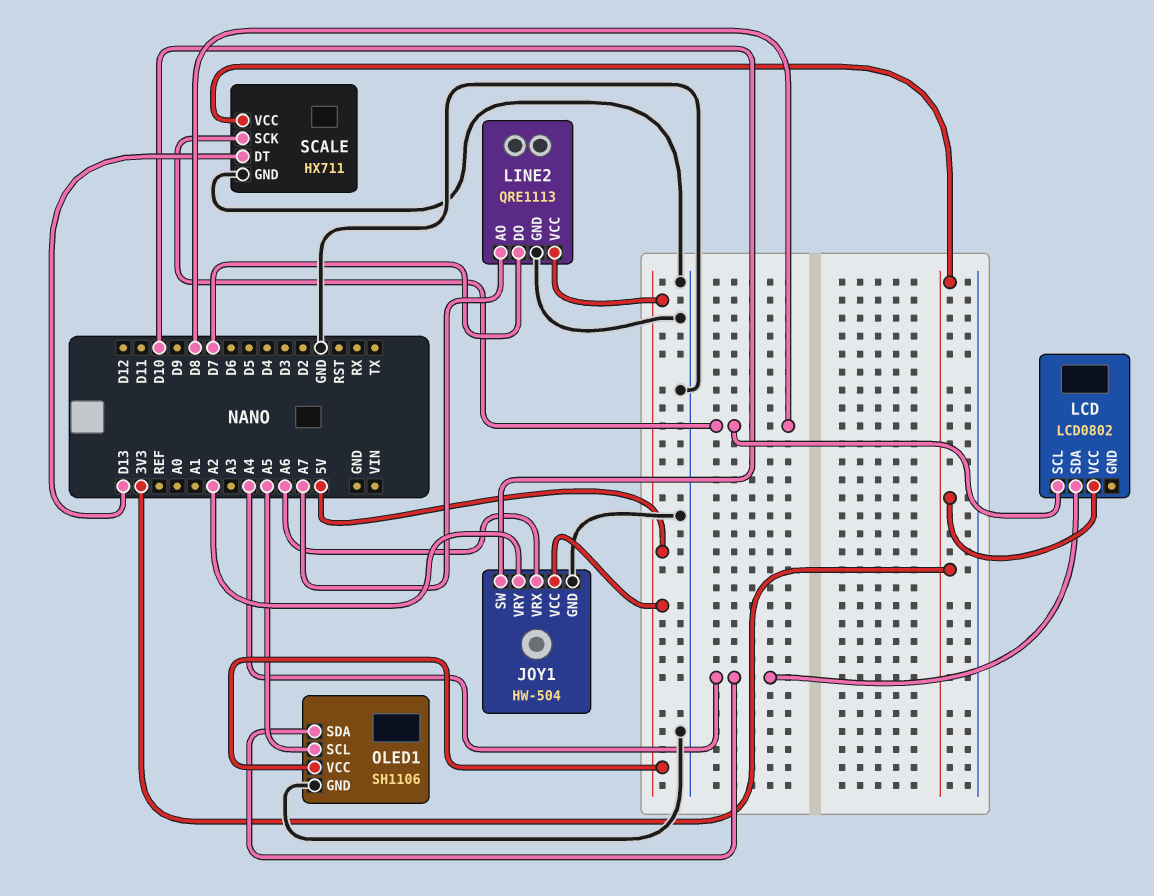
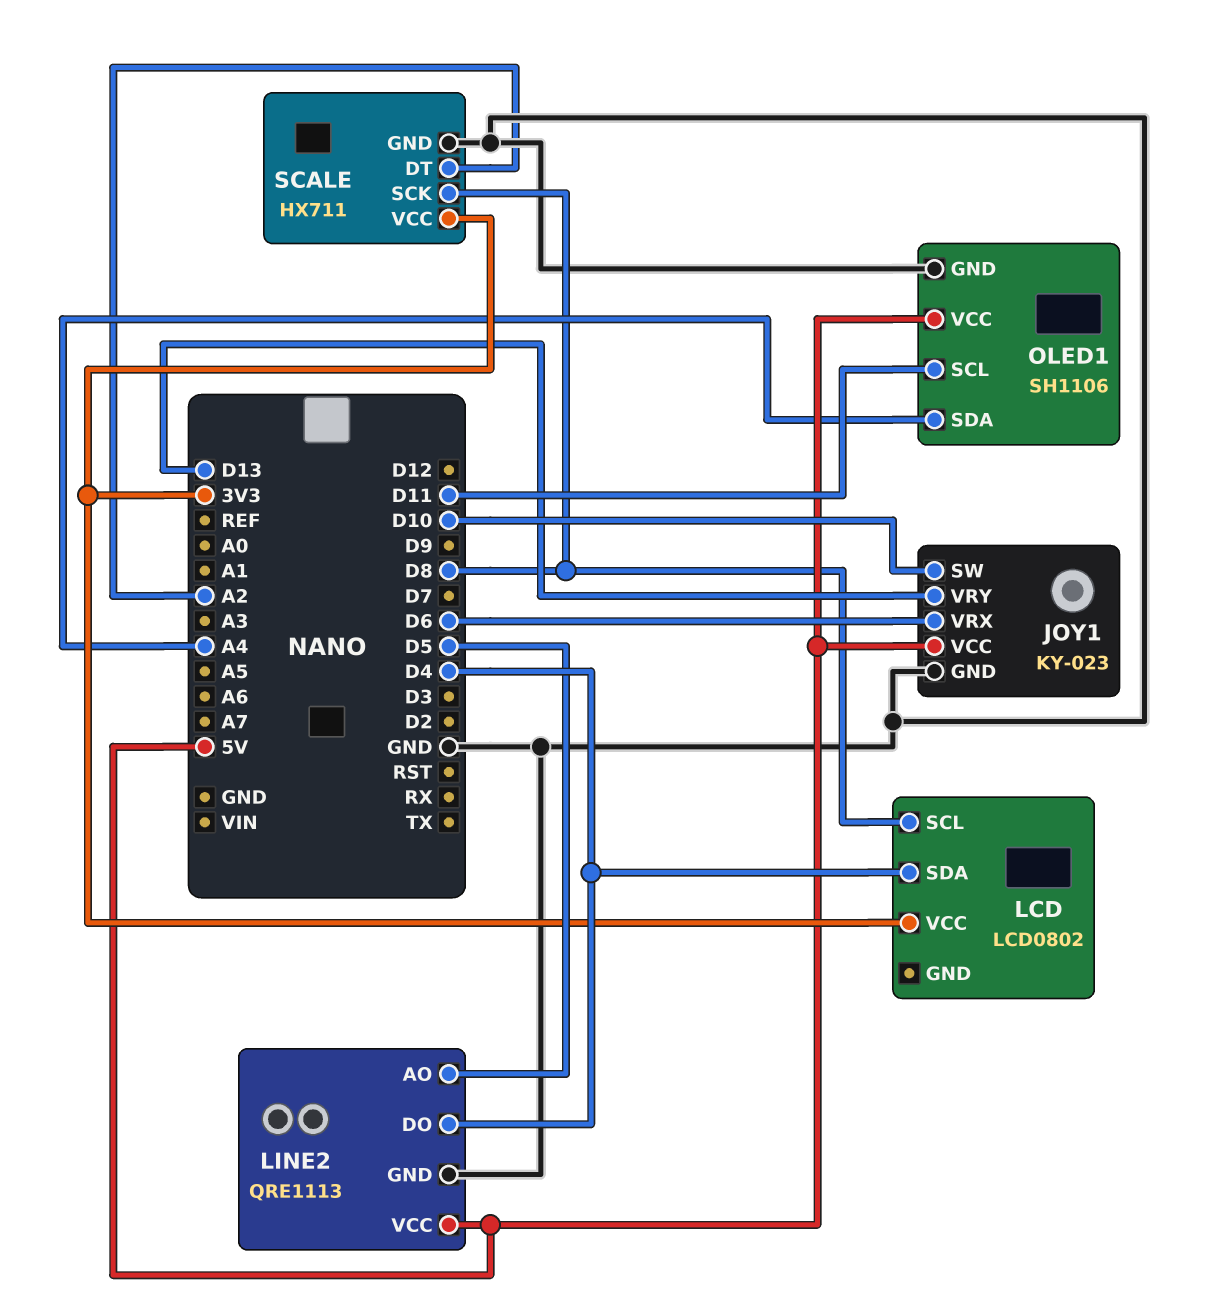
JOY1: HW-504 -> KY-023
JOY1 pin VRX: A6 -> D6
JOY1 pin VRY: A2 -> D13
LCD pin SDA: A4 -> D4
LINE2 pin AO: A7 -> D5
LINE2 pin DO: D7 -> D4
OLED1 pin SCL: A5 -> D11
SCALE pin DT: D13 -> A2

